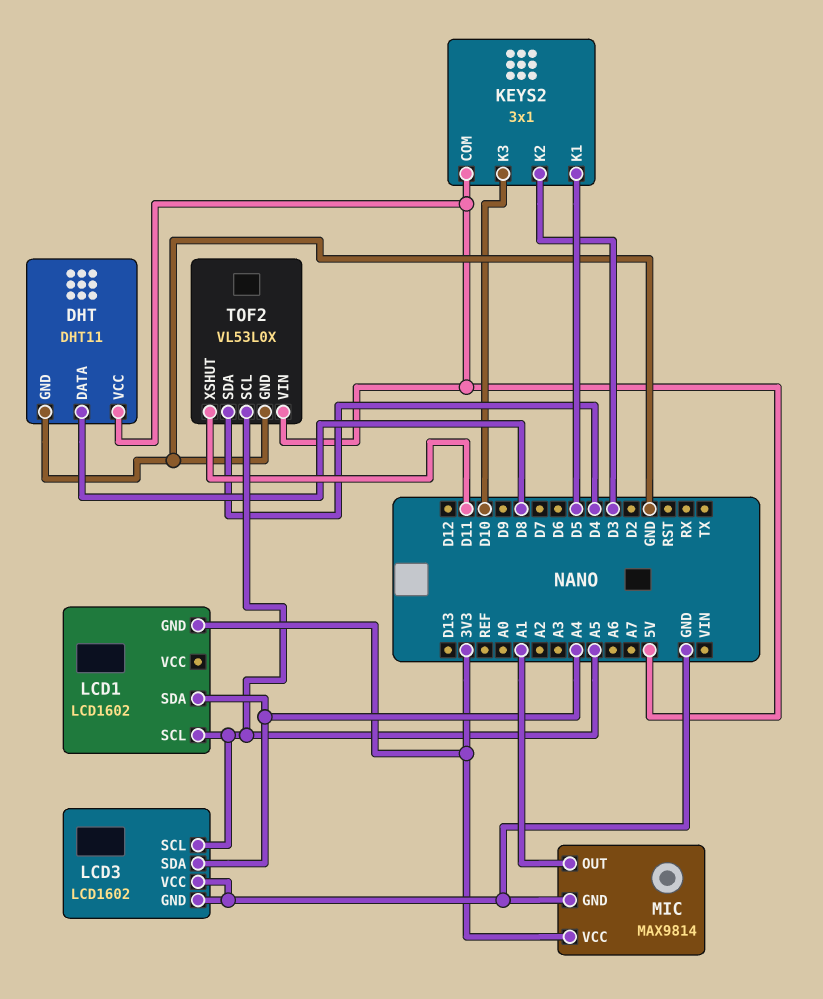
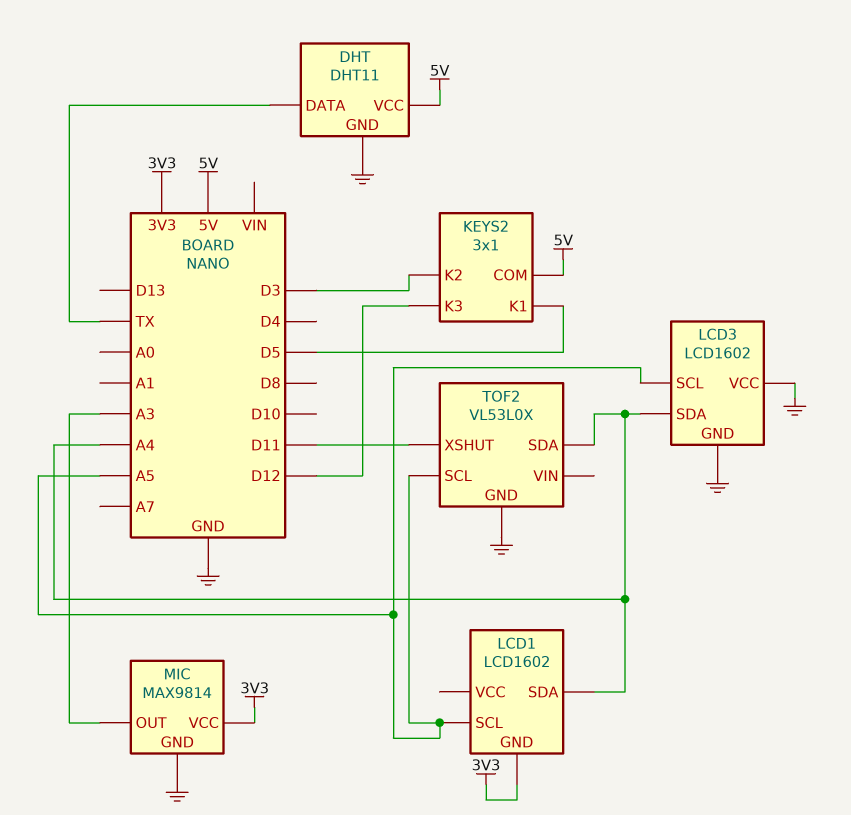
DHT pin DATA: D8 -> TX
KEYS2 pin K3: D10 -> D12
MIC pin OUT: A1 -> A3
TOF2 pin SDA: D4 -> A4
TOF2 pin VIN: 5V -> none

